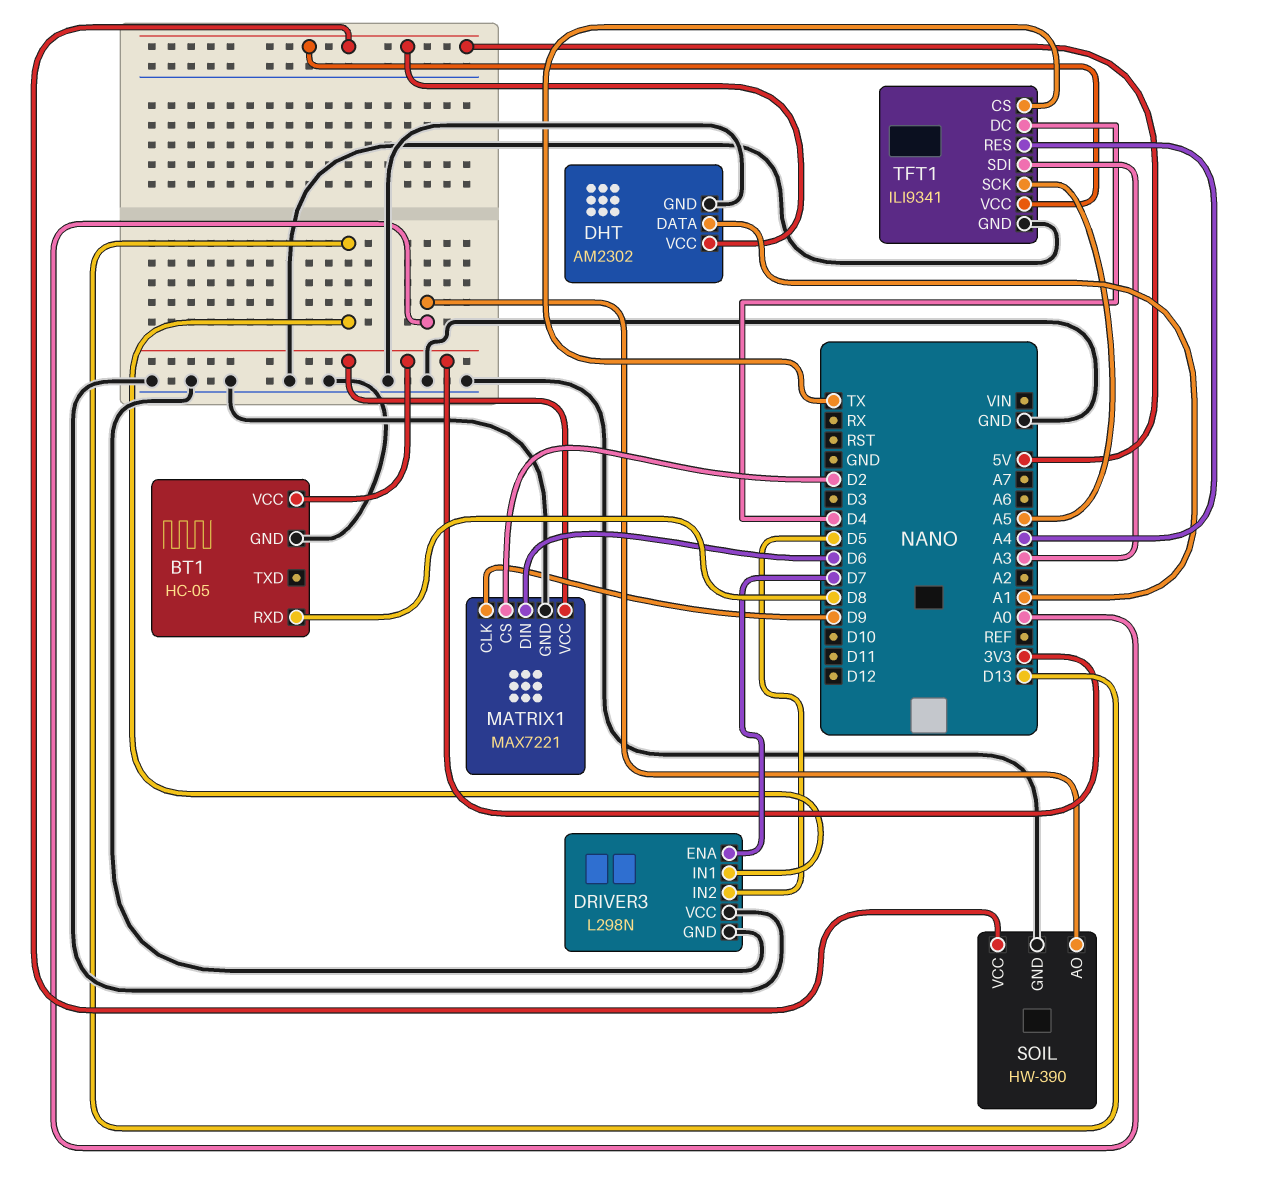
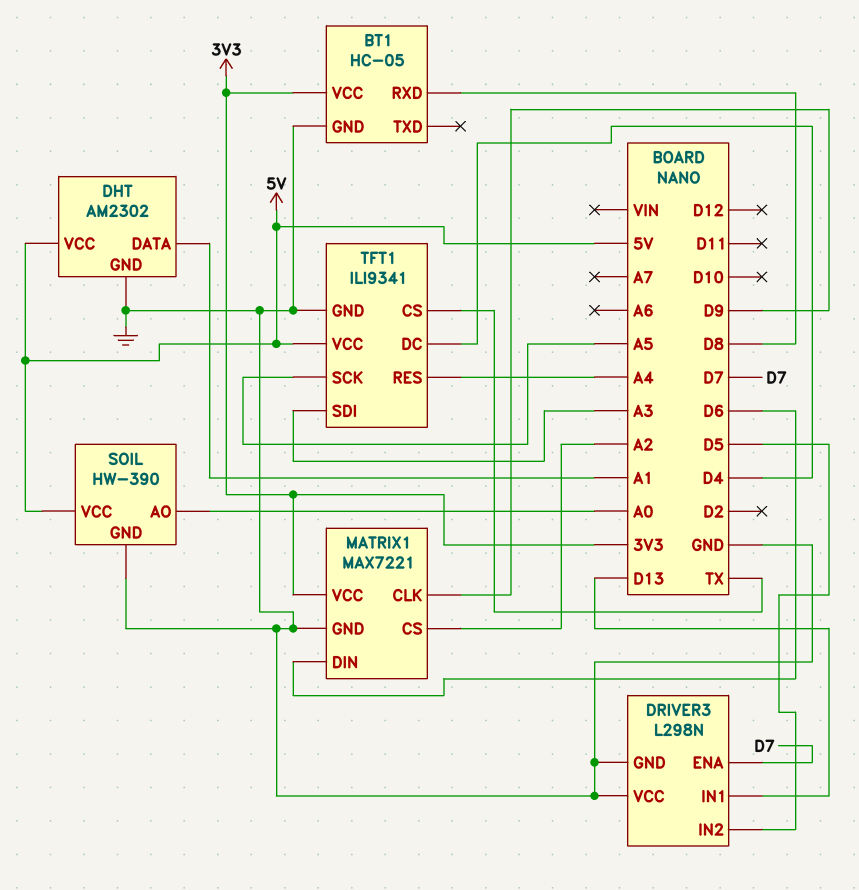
MATRIX1 pin CS: D2 -> A2

